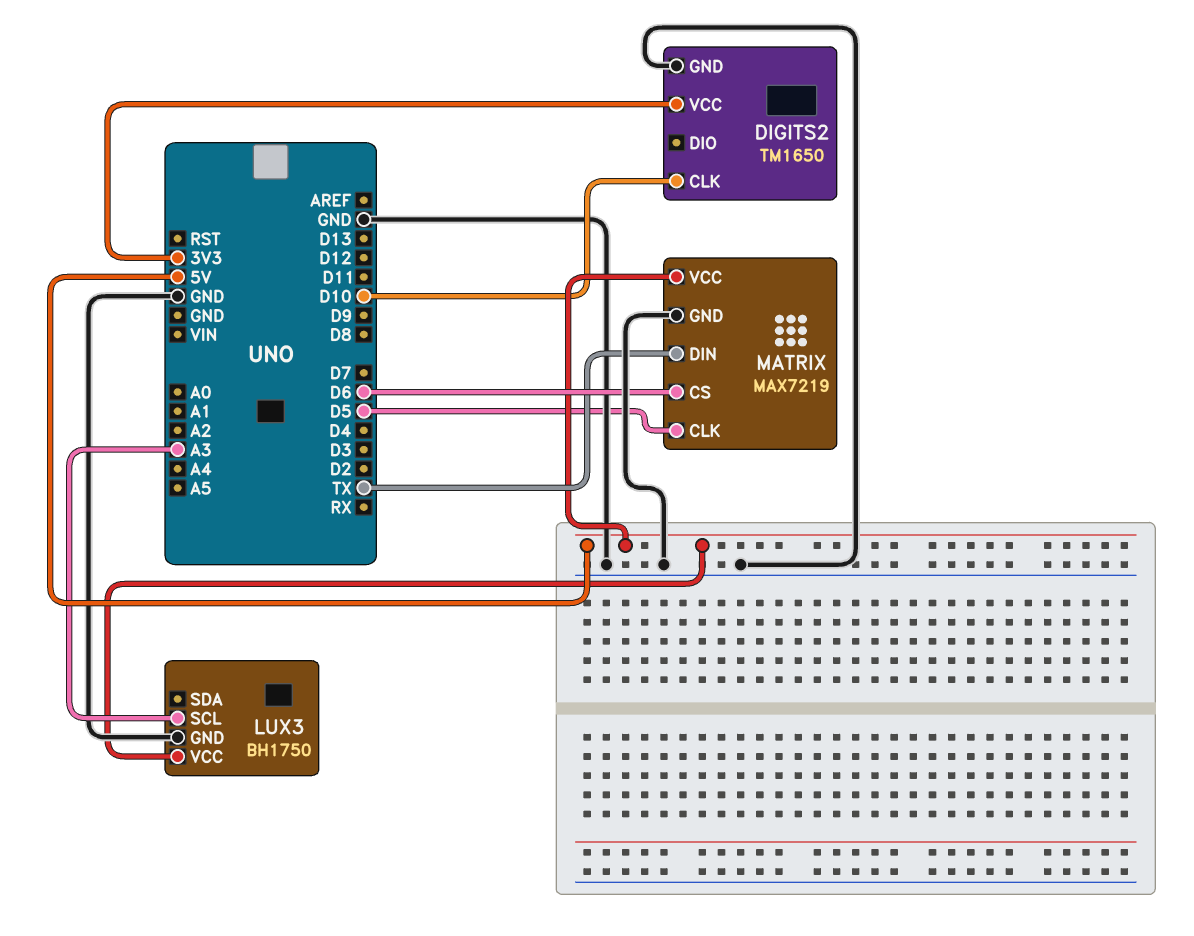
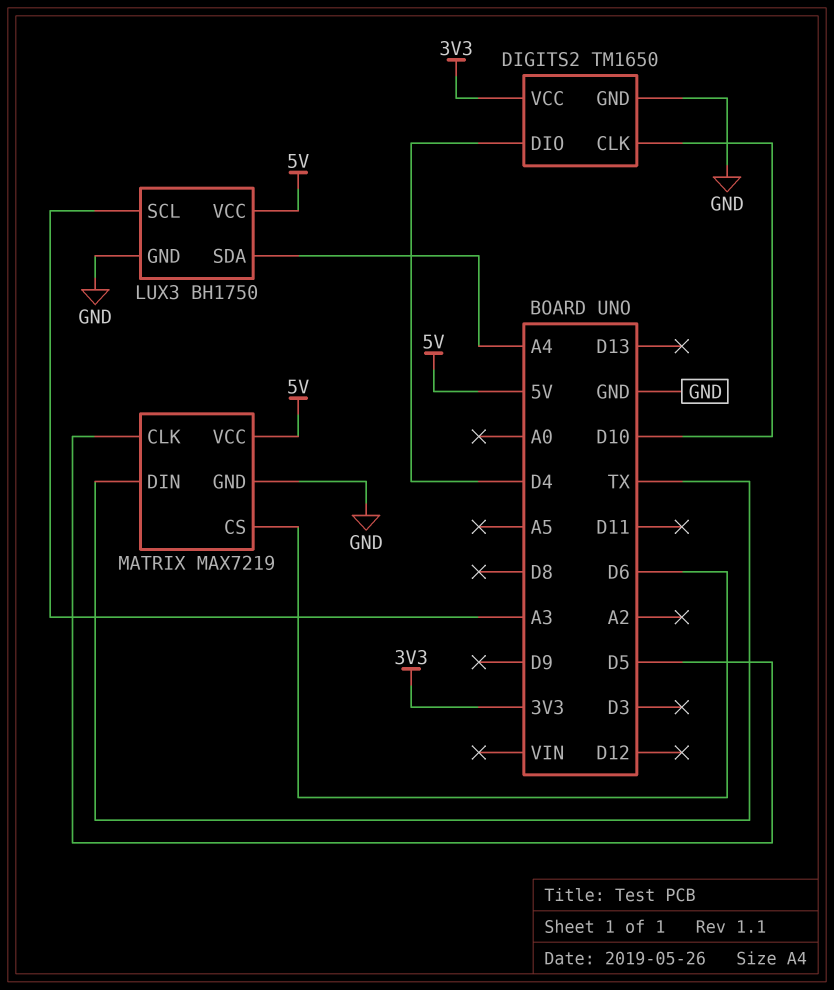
DIGITS2 pin DIO: none -> D4
LUX3 pin SDA: none -> A4

